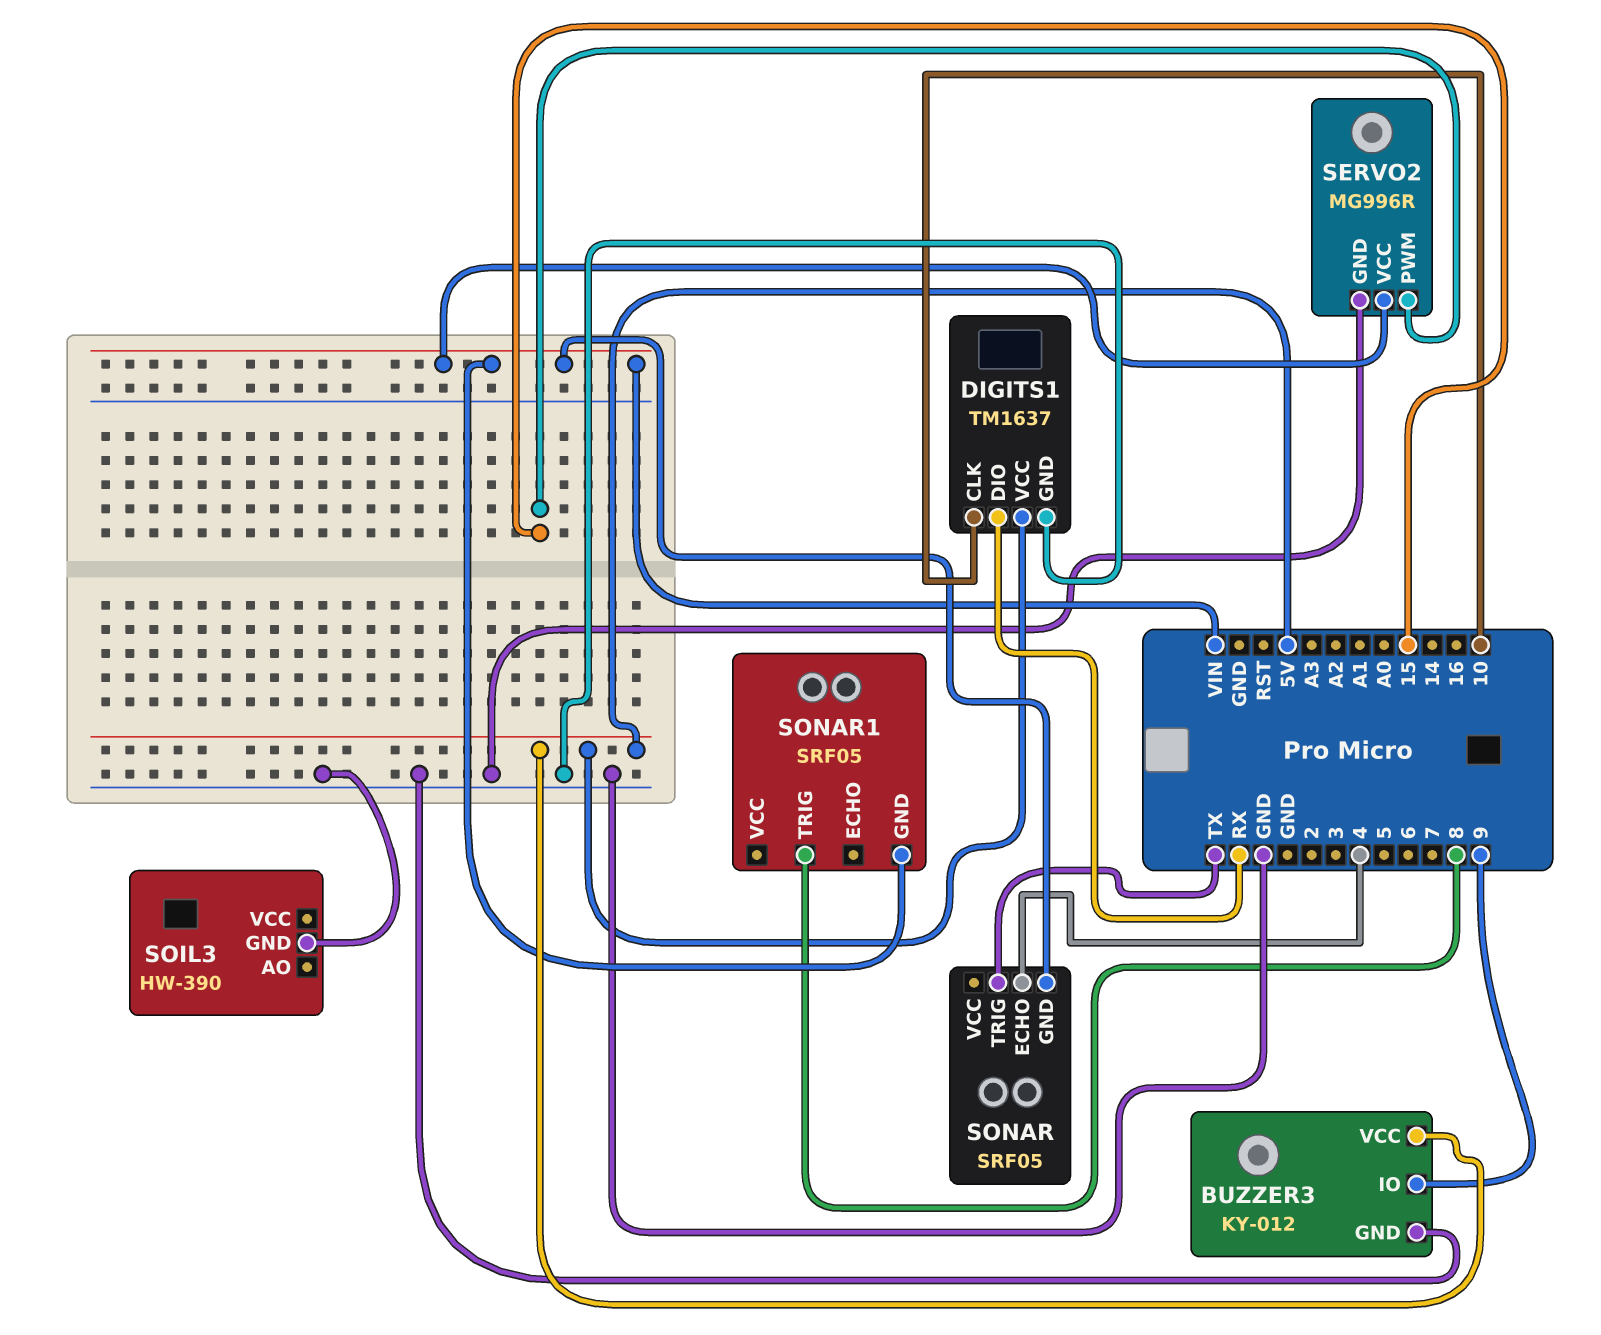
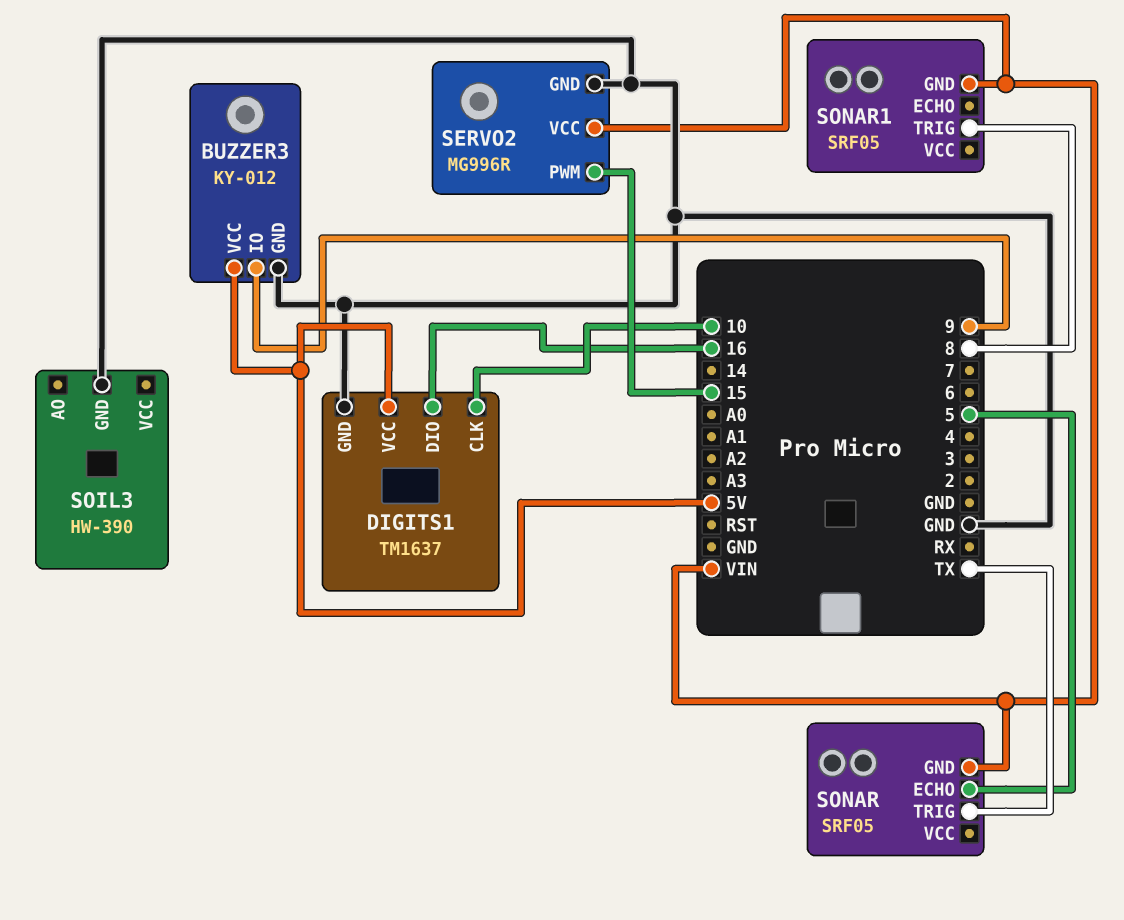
DIGITS1 pin DIO: RX -> 16
SONAR pin ECHO: 4 -> 5

